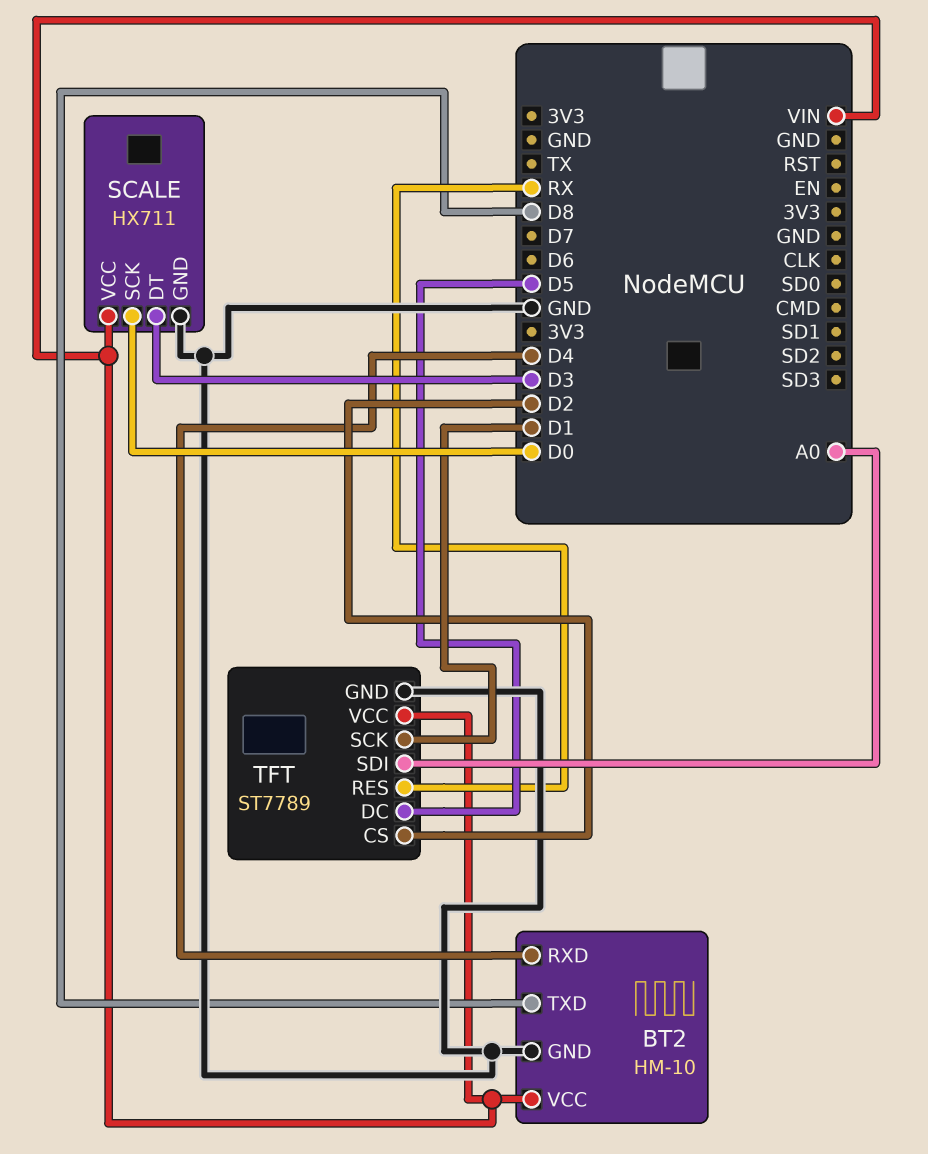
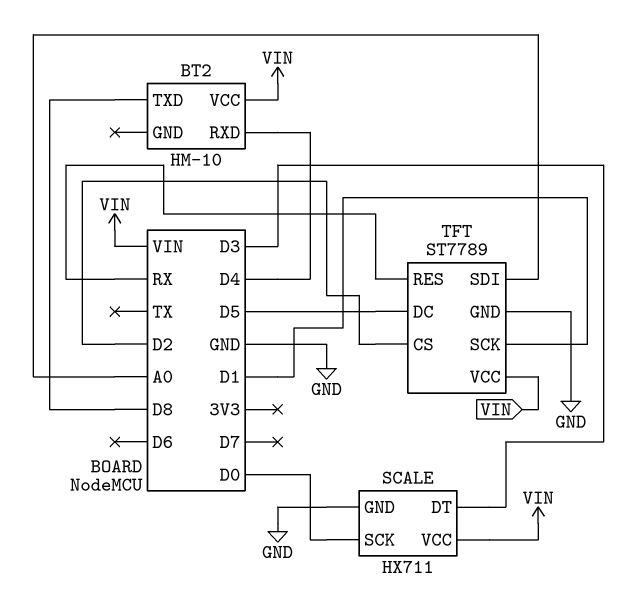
BT2 pin GND: GND -> none

